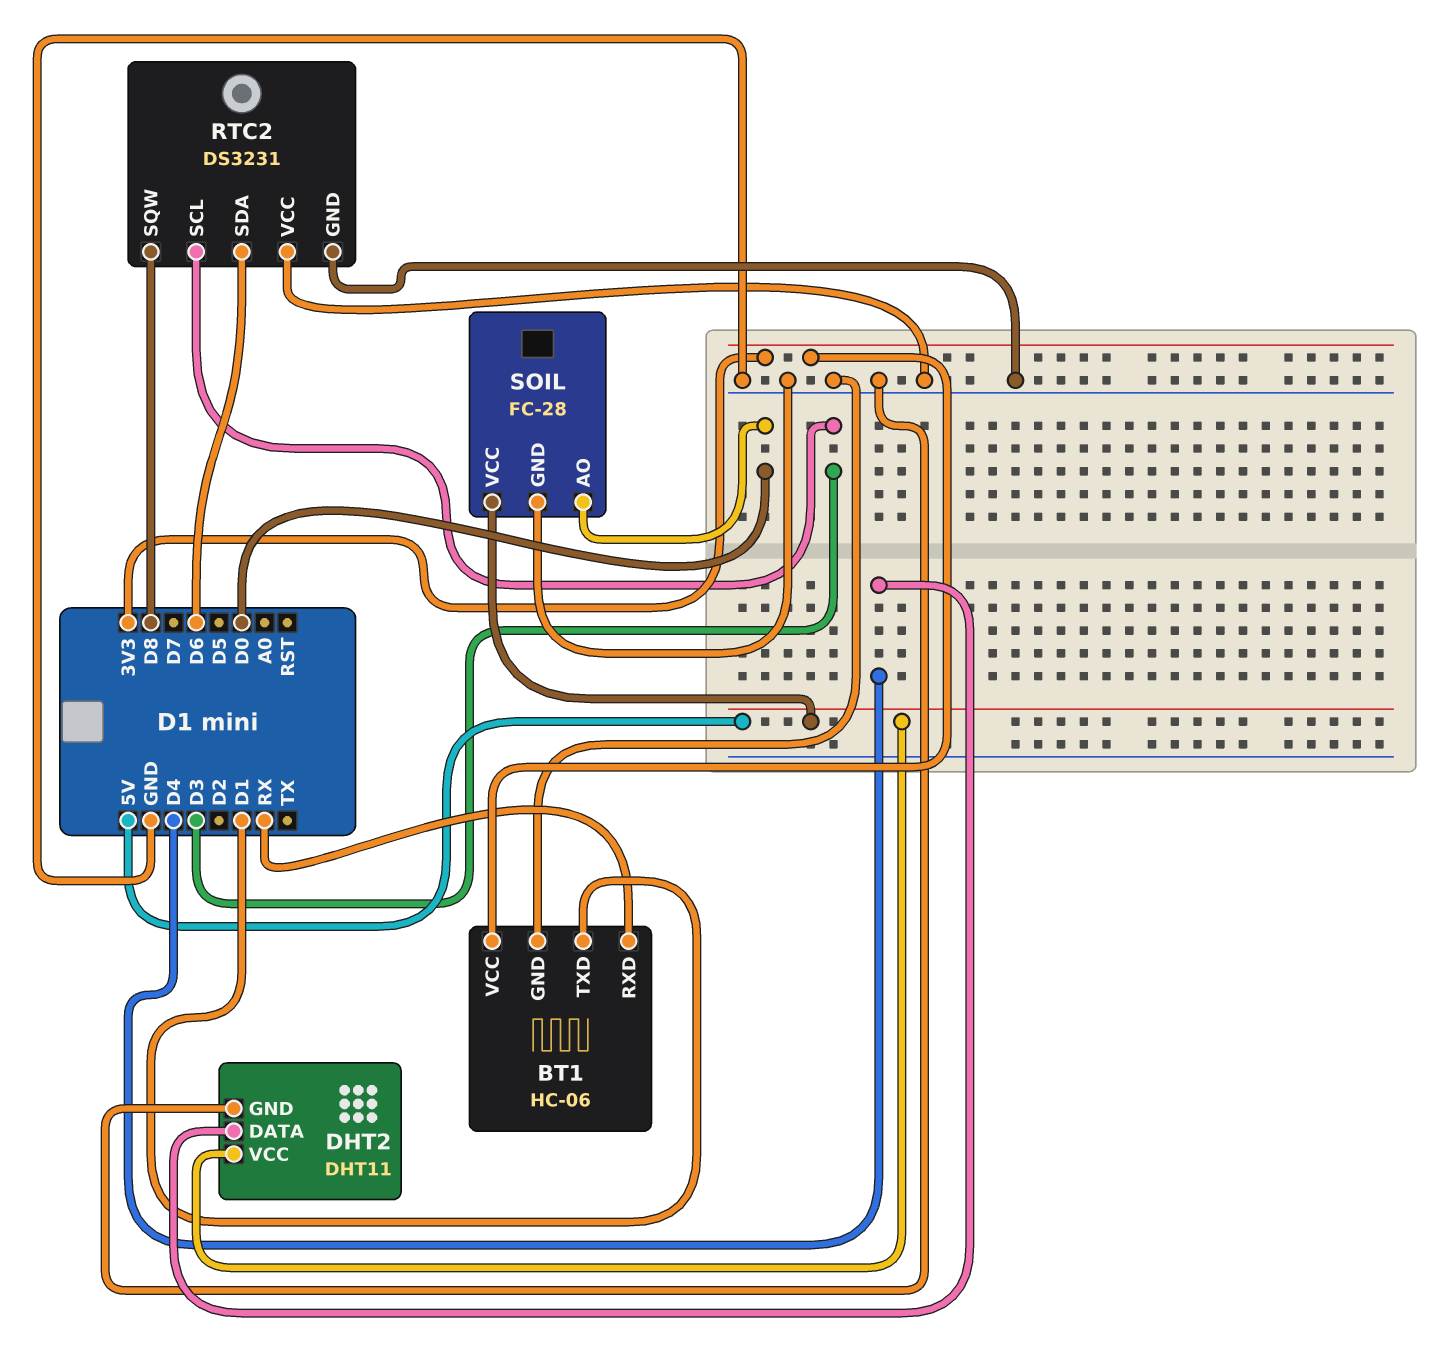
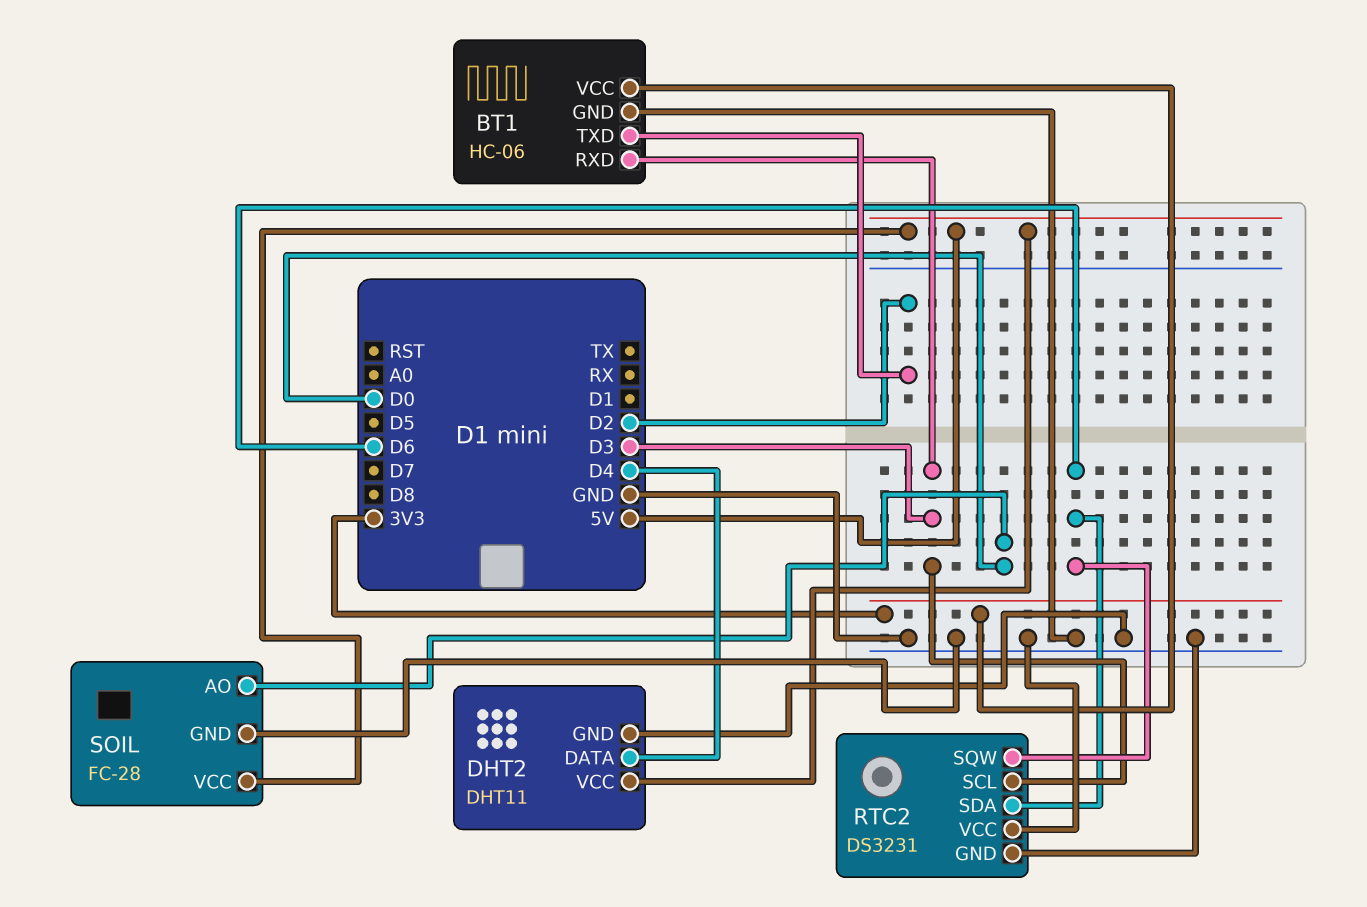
BT1 pin RXD: RX -> D3
BT1 pin TXD: D1 -> D2
RTC2 pin SQW: D8 -> D6

